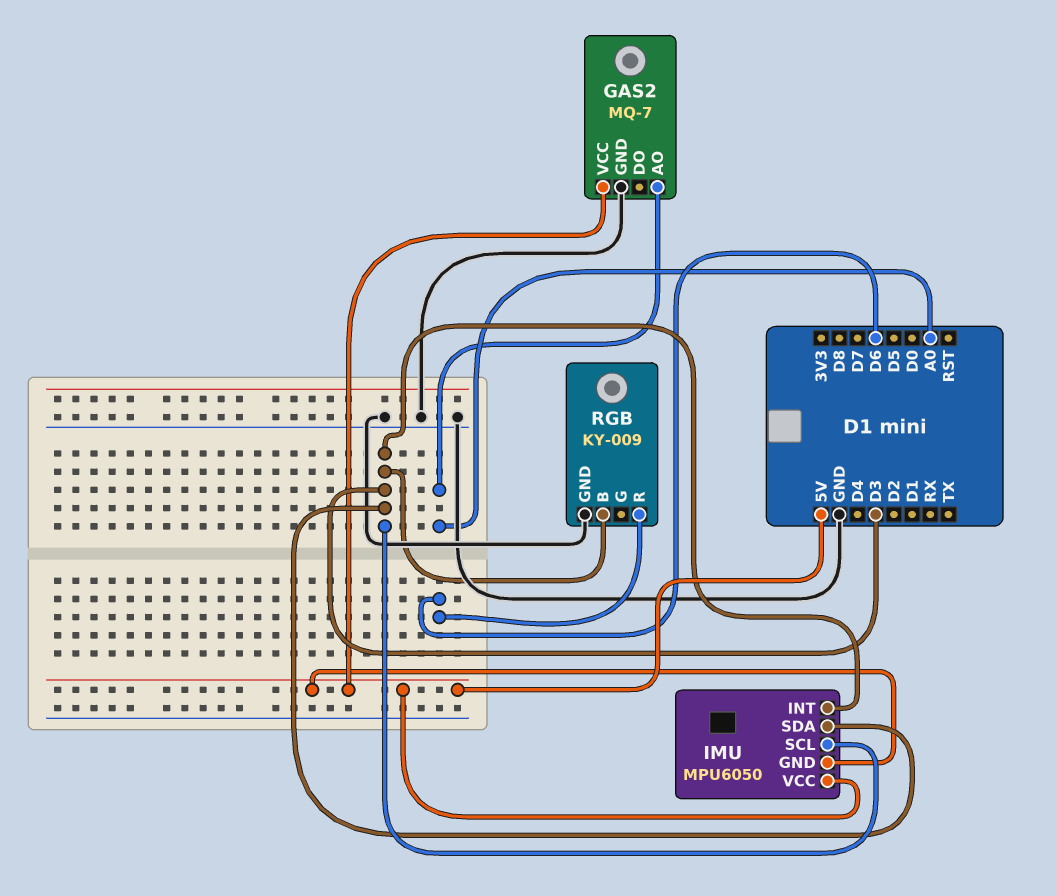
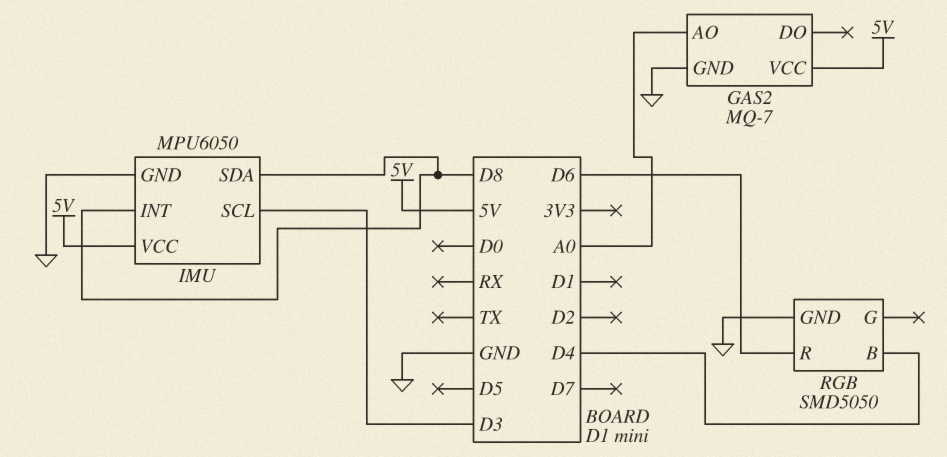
IMU pin GND: 5V -> GND
IMU pin INT: D3 -> D8
IMU pin SDA: D3 -> D8
RGB: KY-009 -> SMD5050
RGB pin B: D3 -> D4

